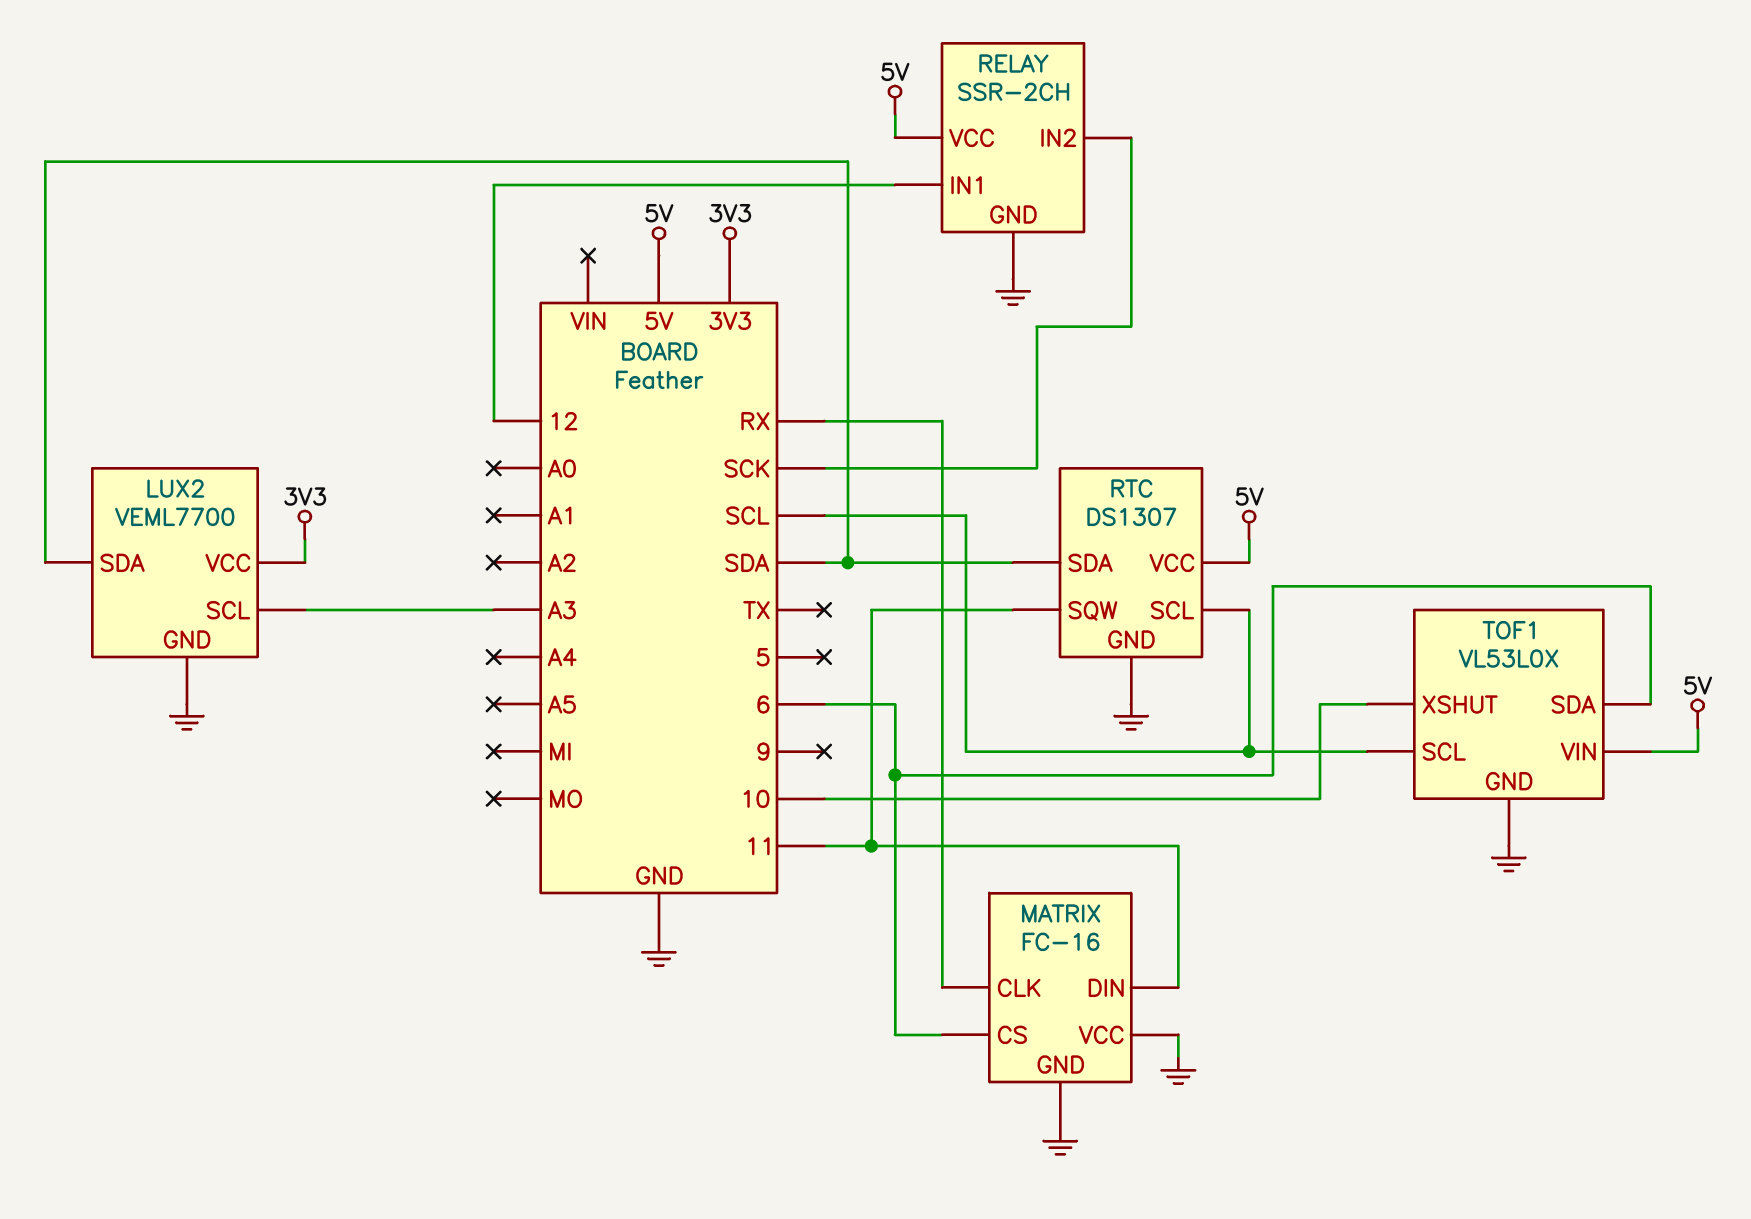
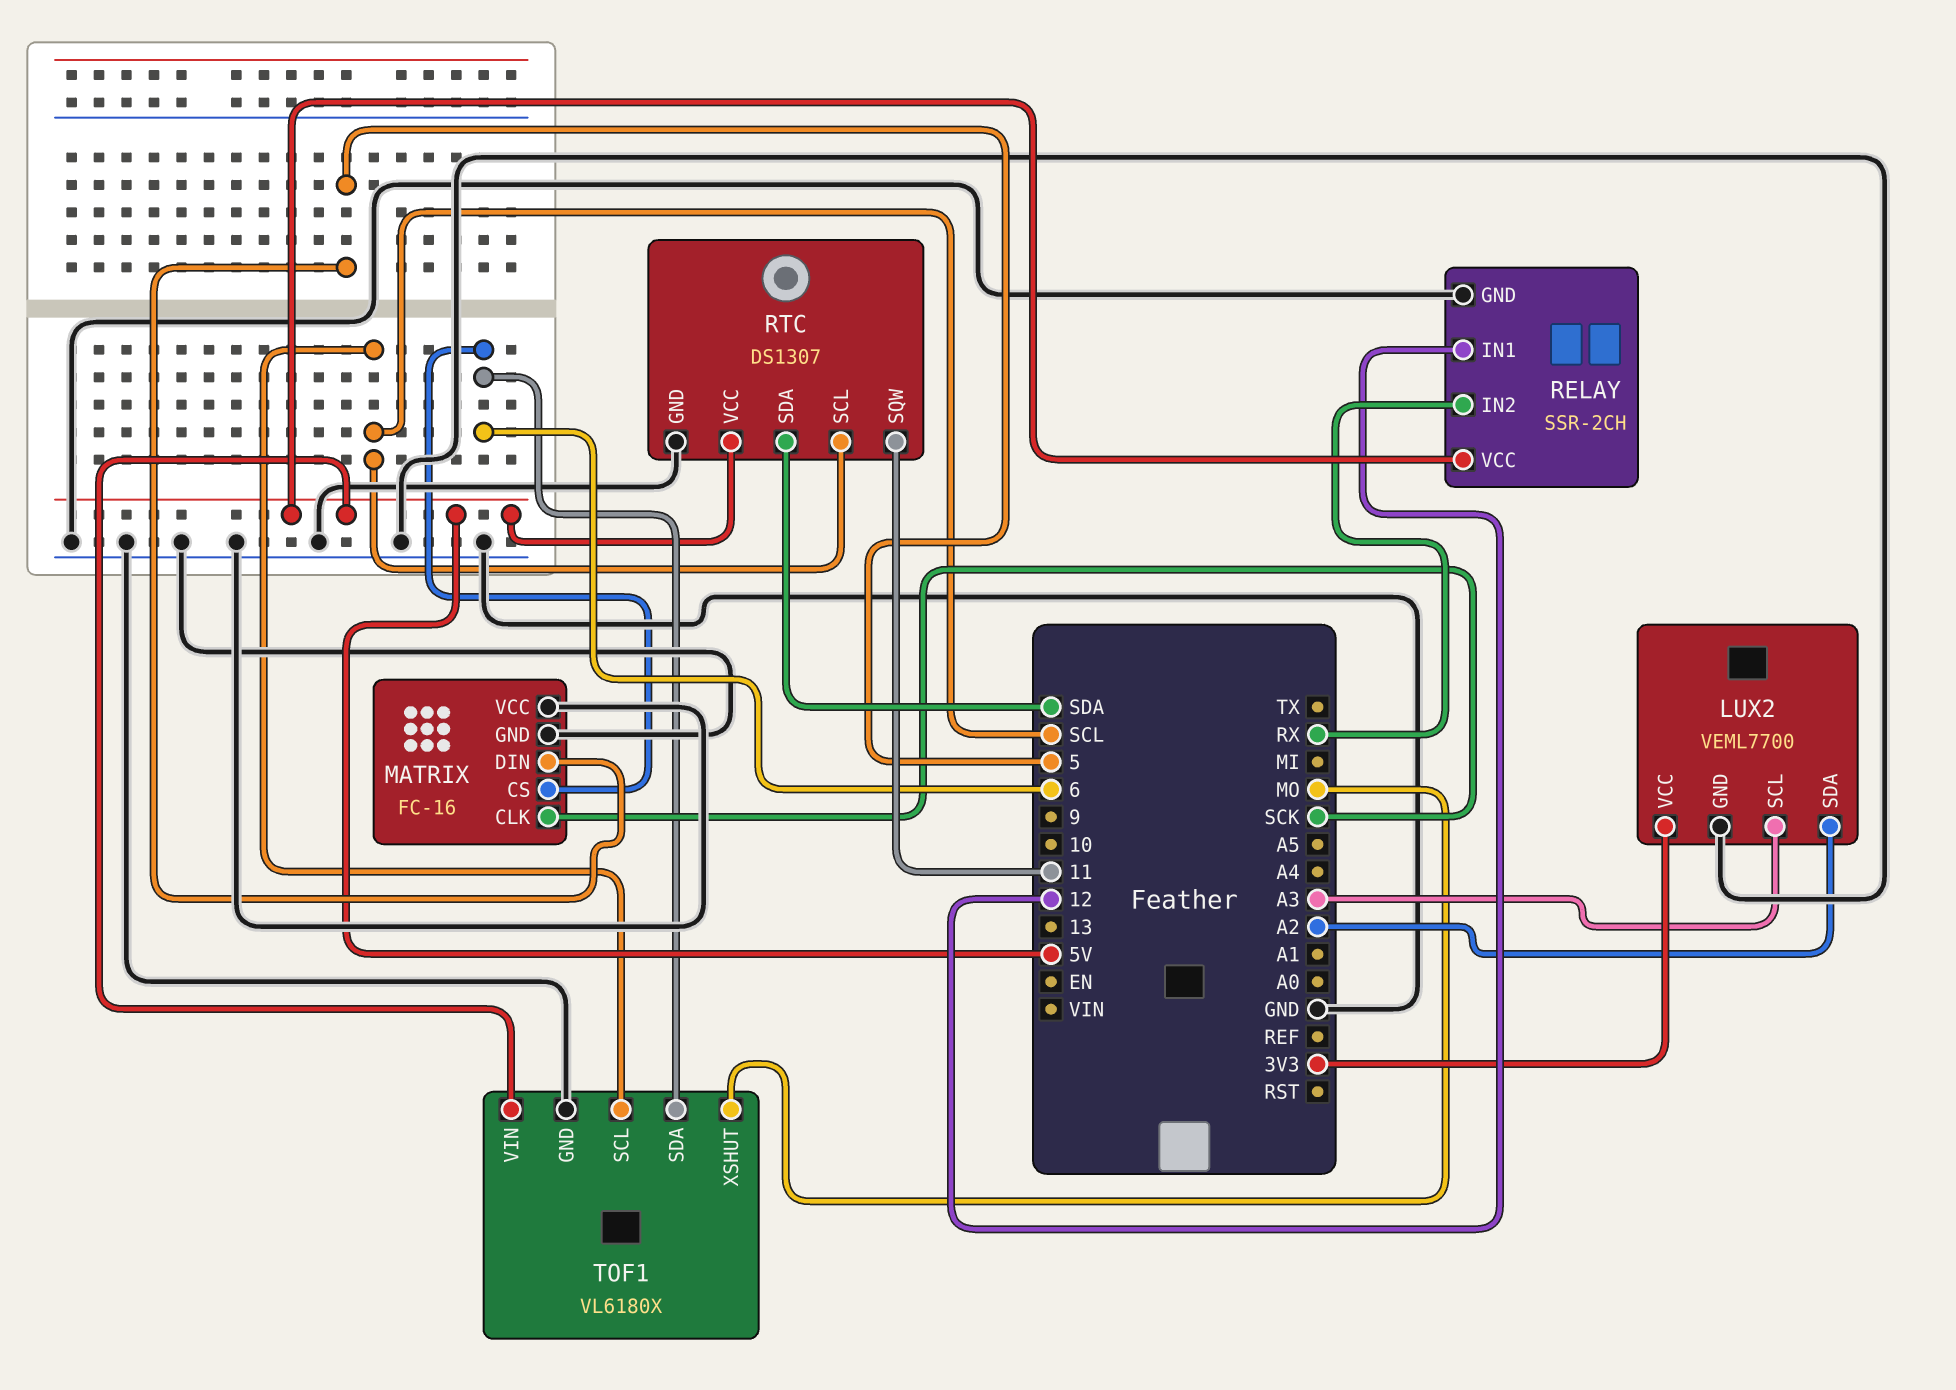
LUX2 pin SDA: SDA -> A2
MATRIX pin CLK: RX -> SCK
MATRIX pin DIN: 11 -> 5
RELAY pin IN2: SCK -> RX
TOF1: VL53L0X -> VL6180X
TOF1 pin XSHUT: 10 -> MO

